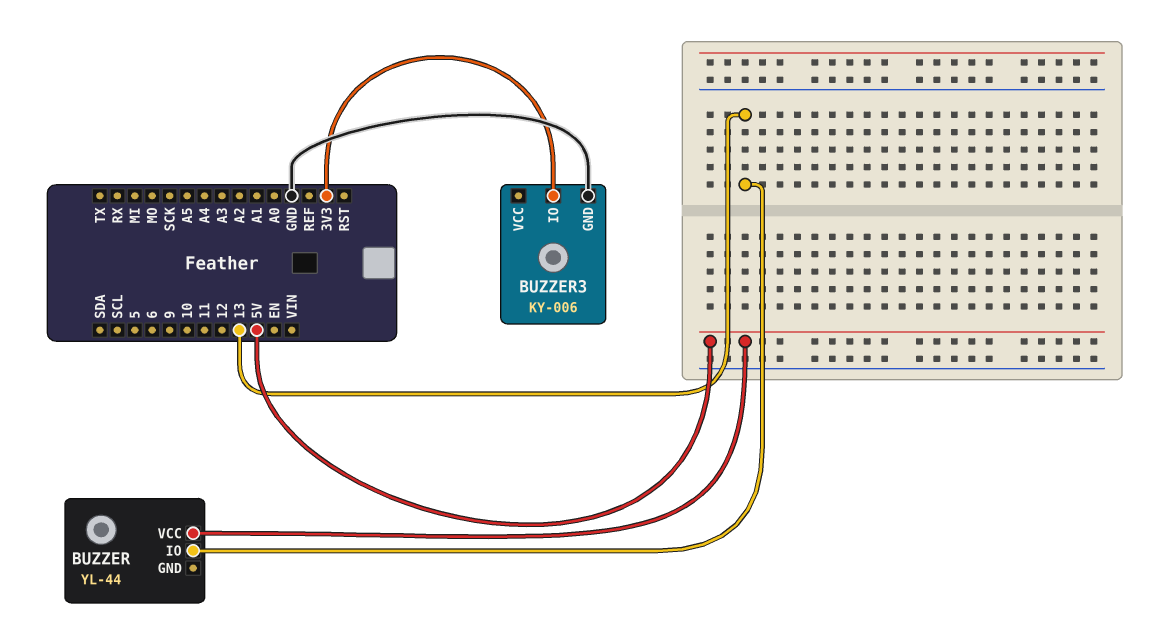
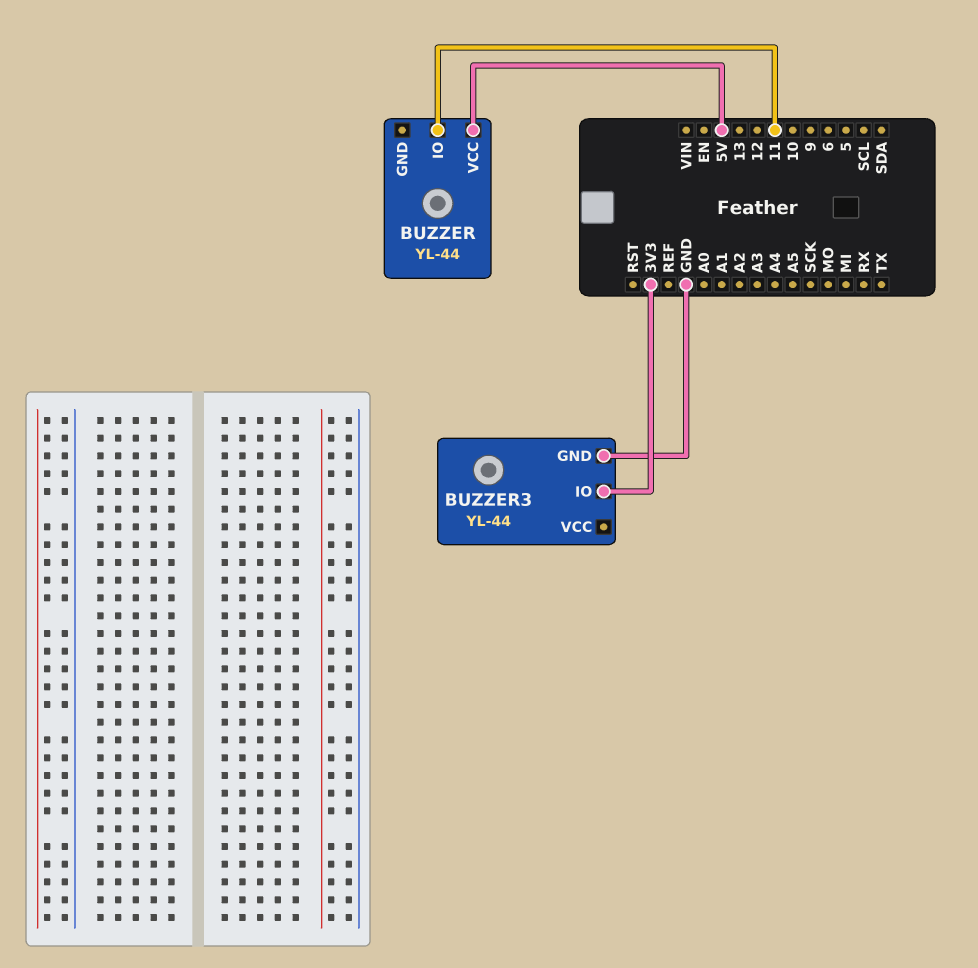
BUZZER pin IO: 13 -> 11
BUZZER3: KY-006 -> YL-44

